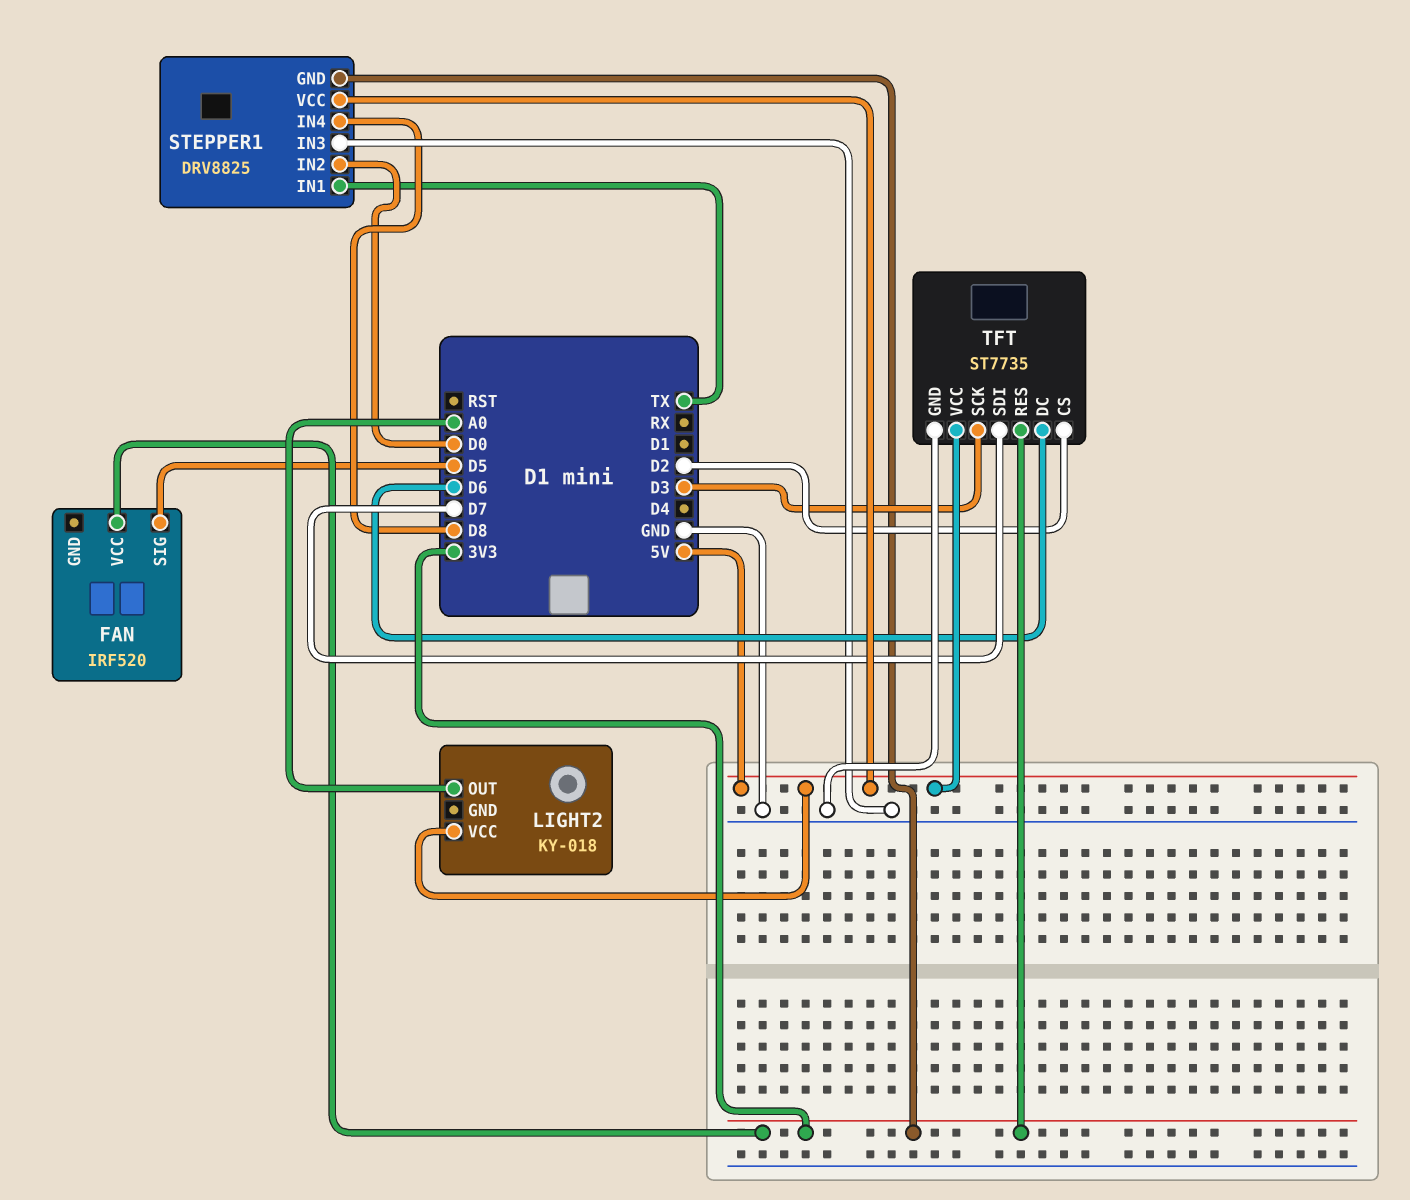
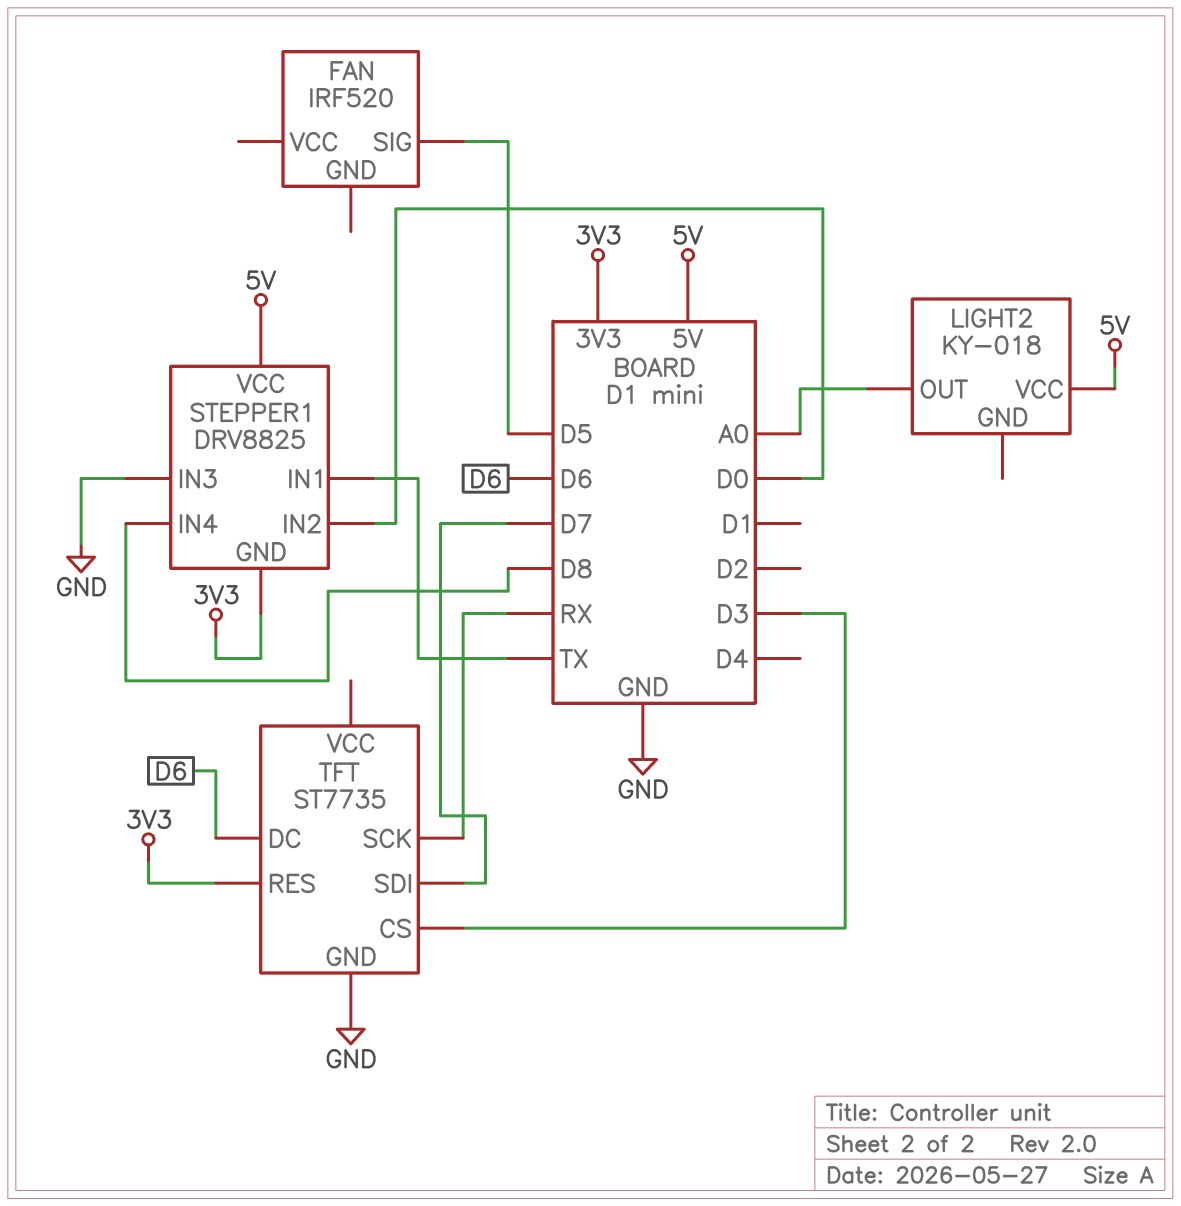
FAN pin VCC: 3V3 -> none
TFT pin CS: D2 -> D3
TFT pin SCK: D3 -> RX
TFT pin VCC: 5V -> none

